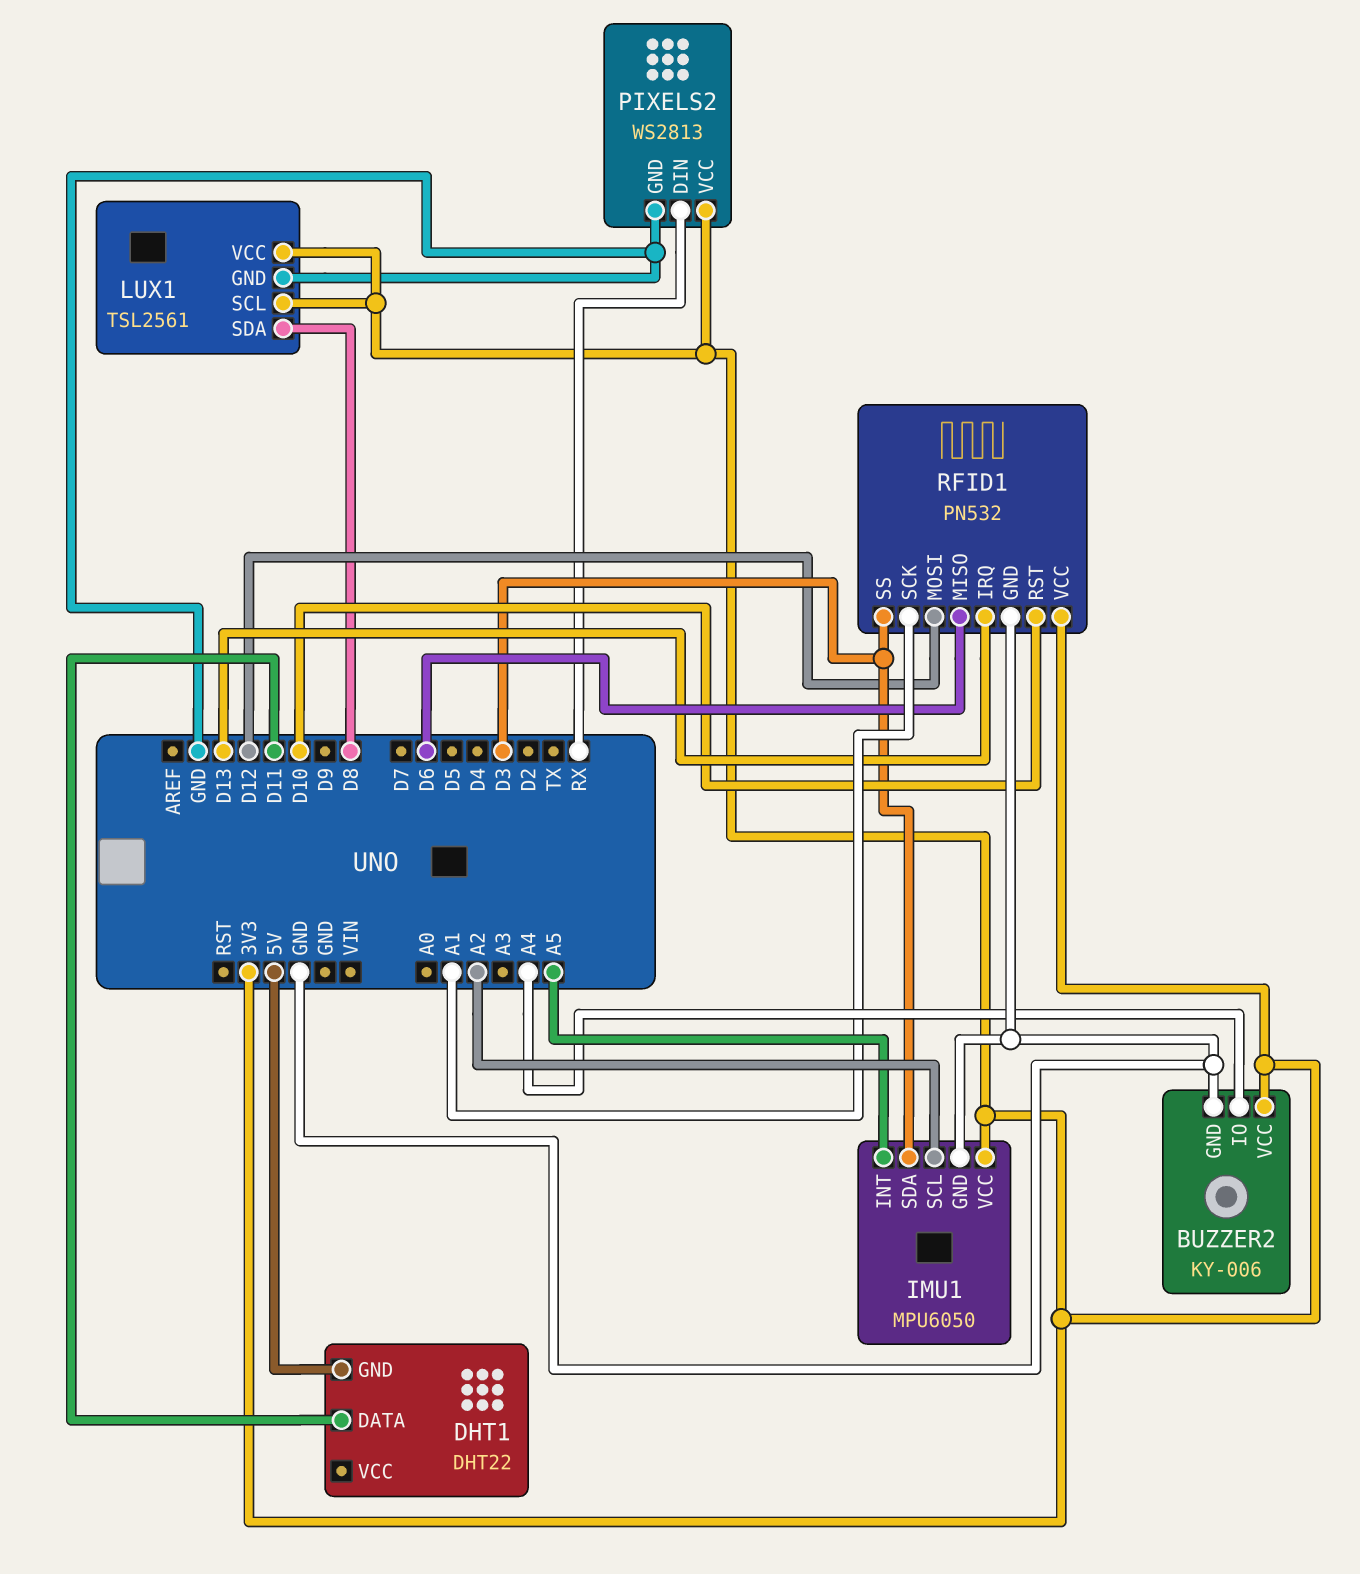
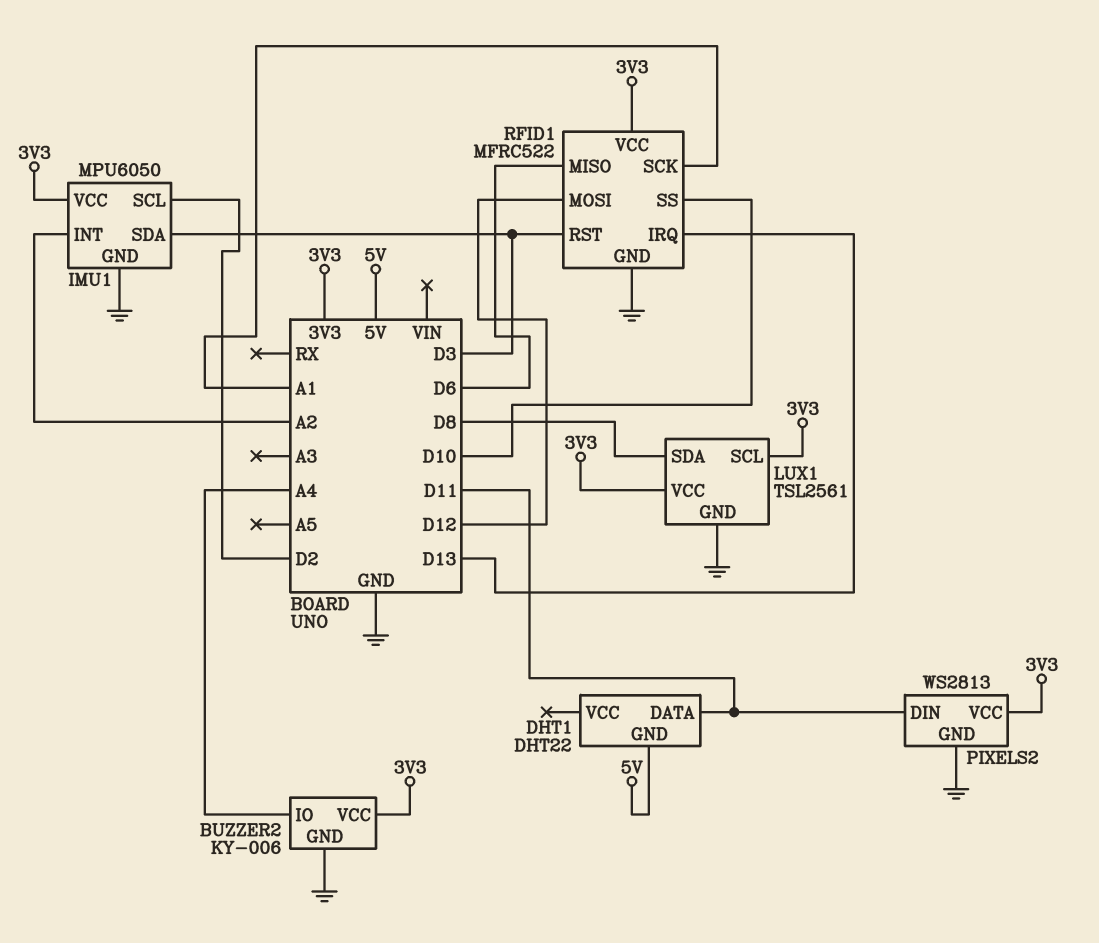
IMU1 pin INT: A5 -> A2
IMU1 pin SCL: A2 -> D2
PIXELS2 pin DIN: RX -> D11
RFID1: PN532 -> MFRC522
RFID1 pin RST: D10 -> D3
RFID1 pin SS: D3 -> D10

